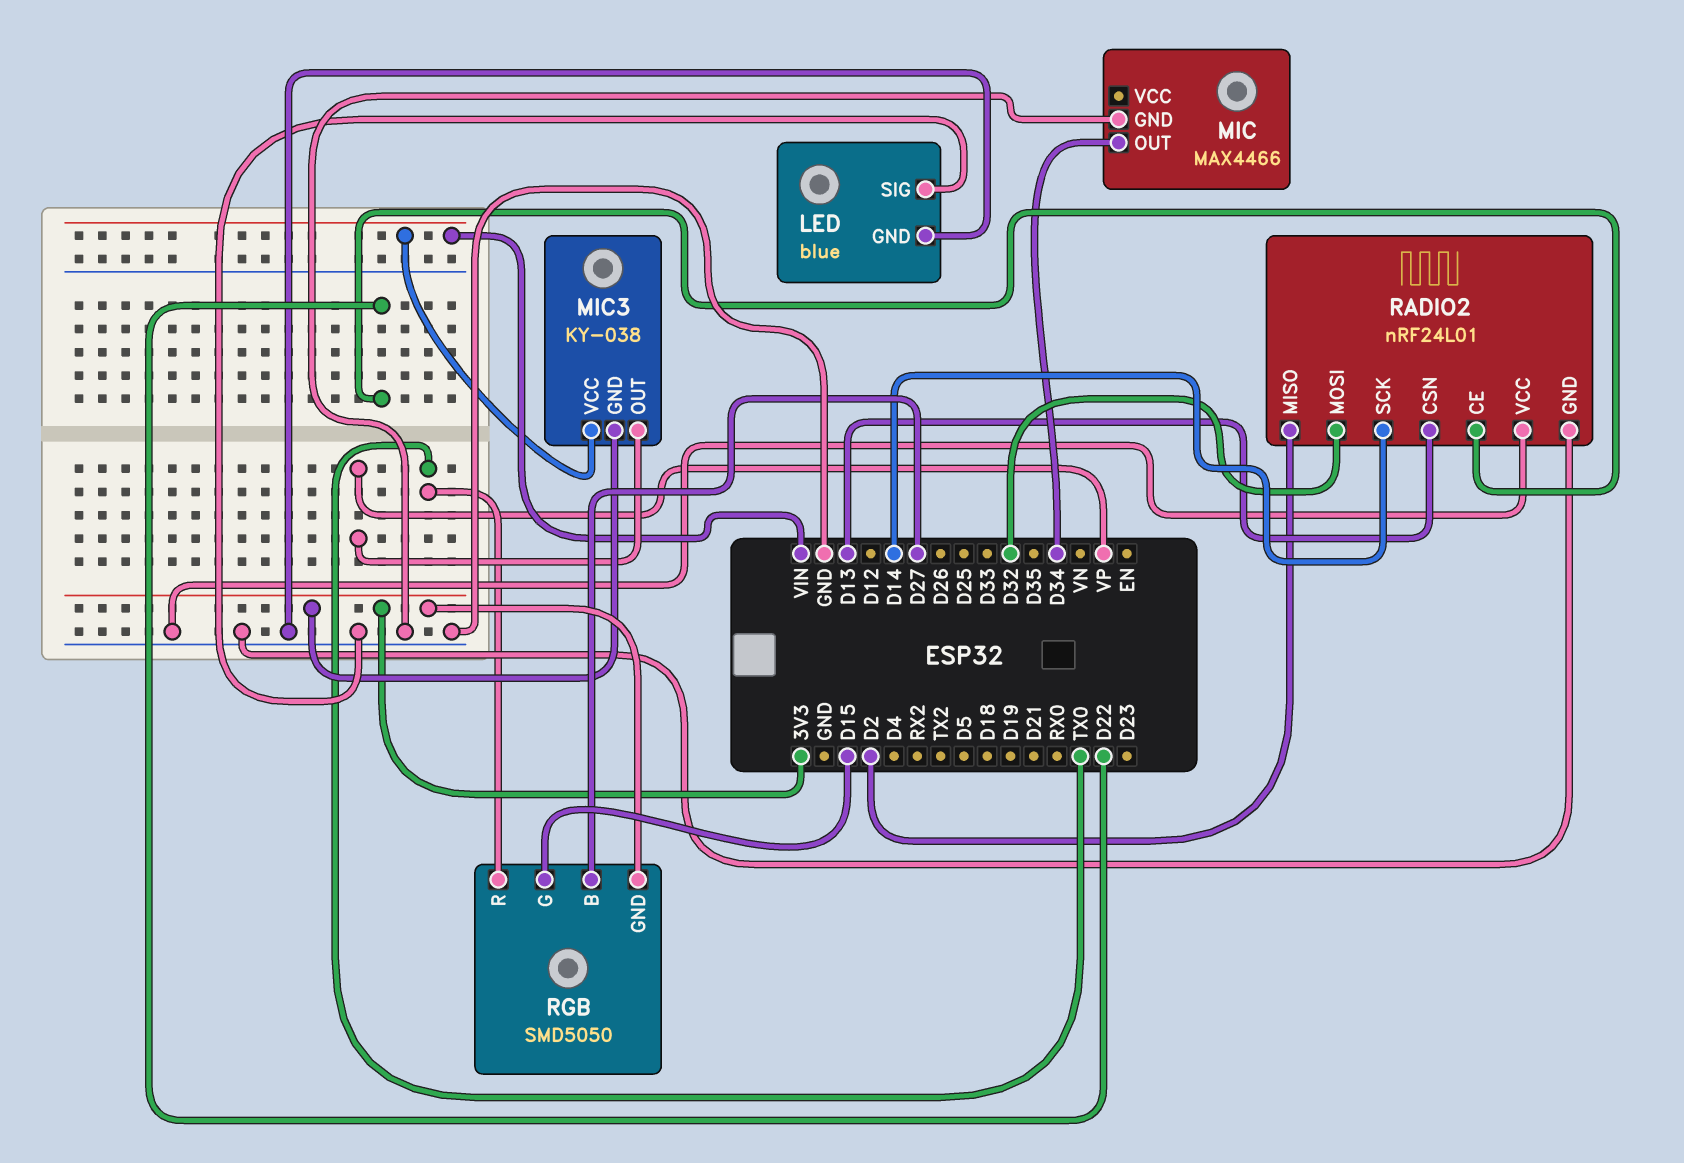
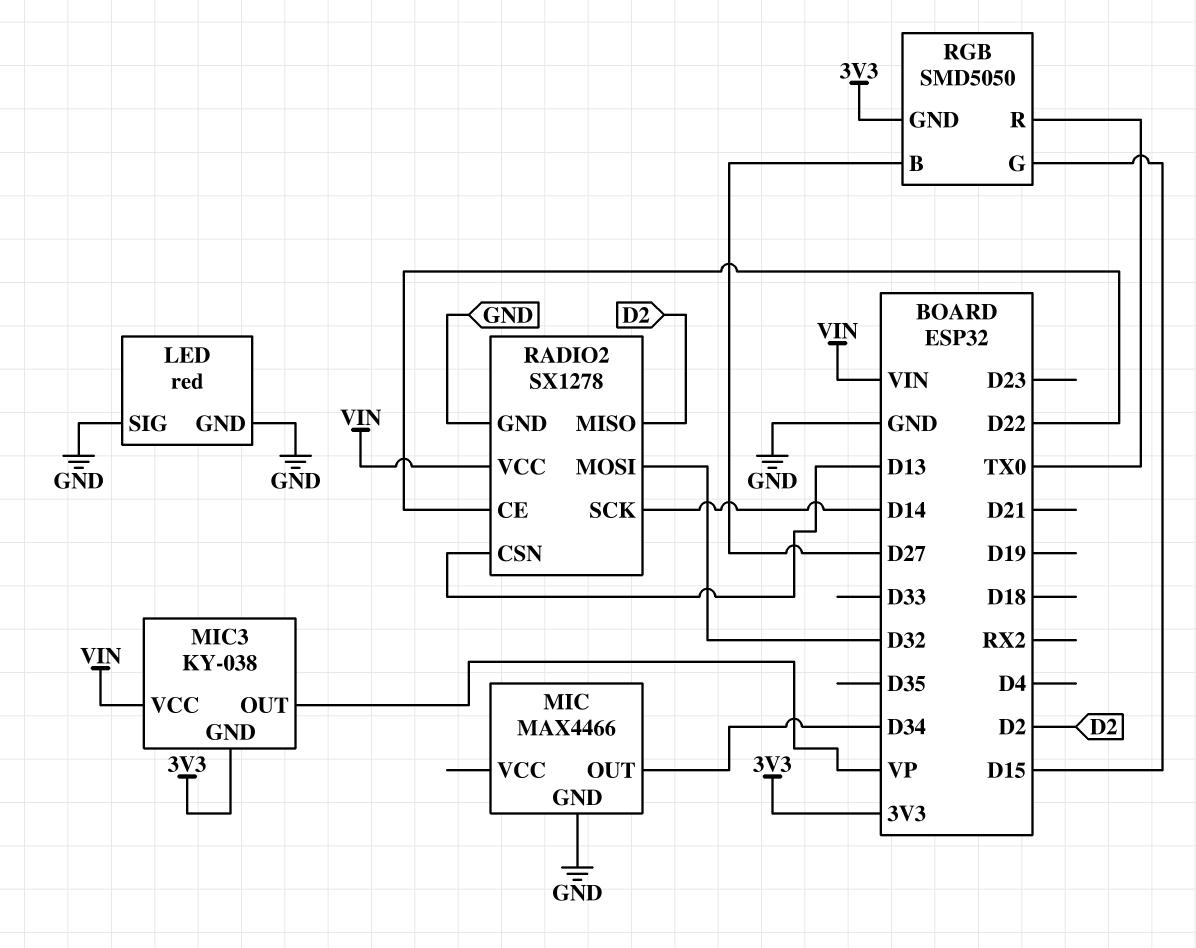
LED: blue -> red
RADIO2: nRF24L01 -> SX1278
RADIO2 pin VCC: GND -> VIN

